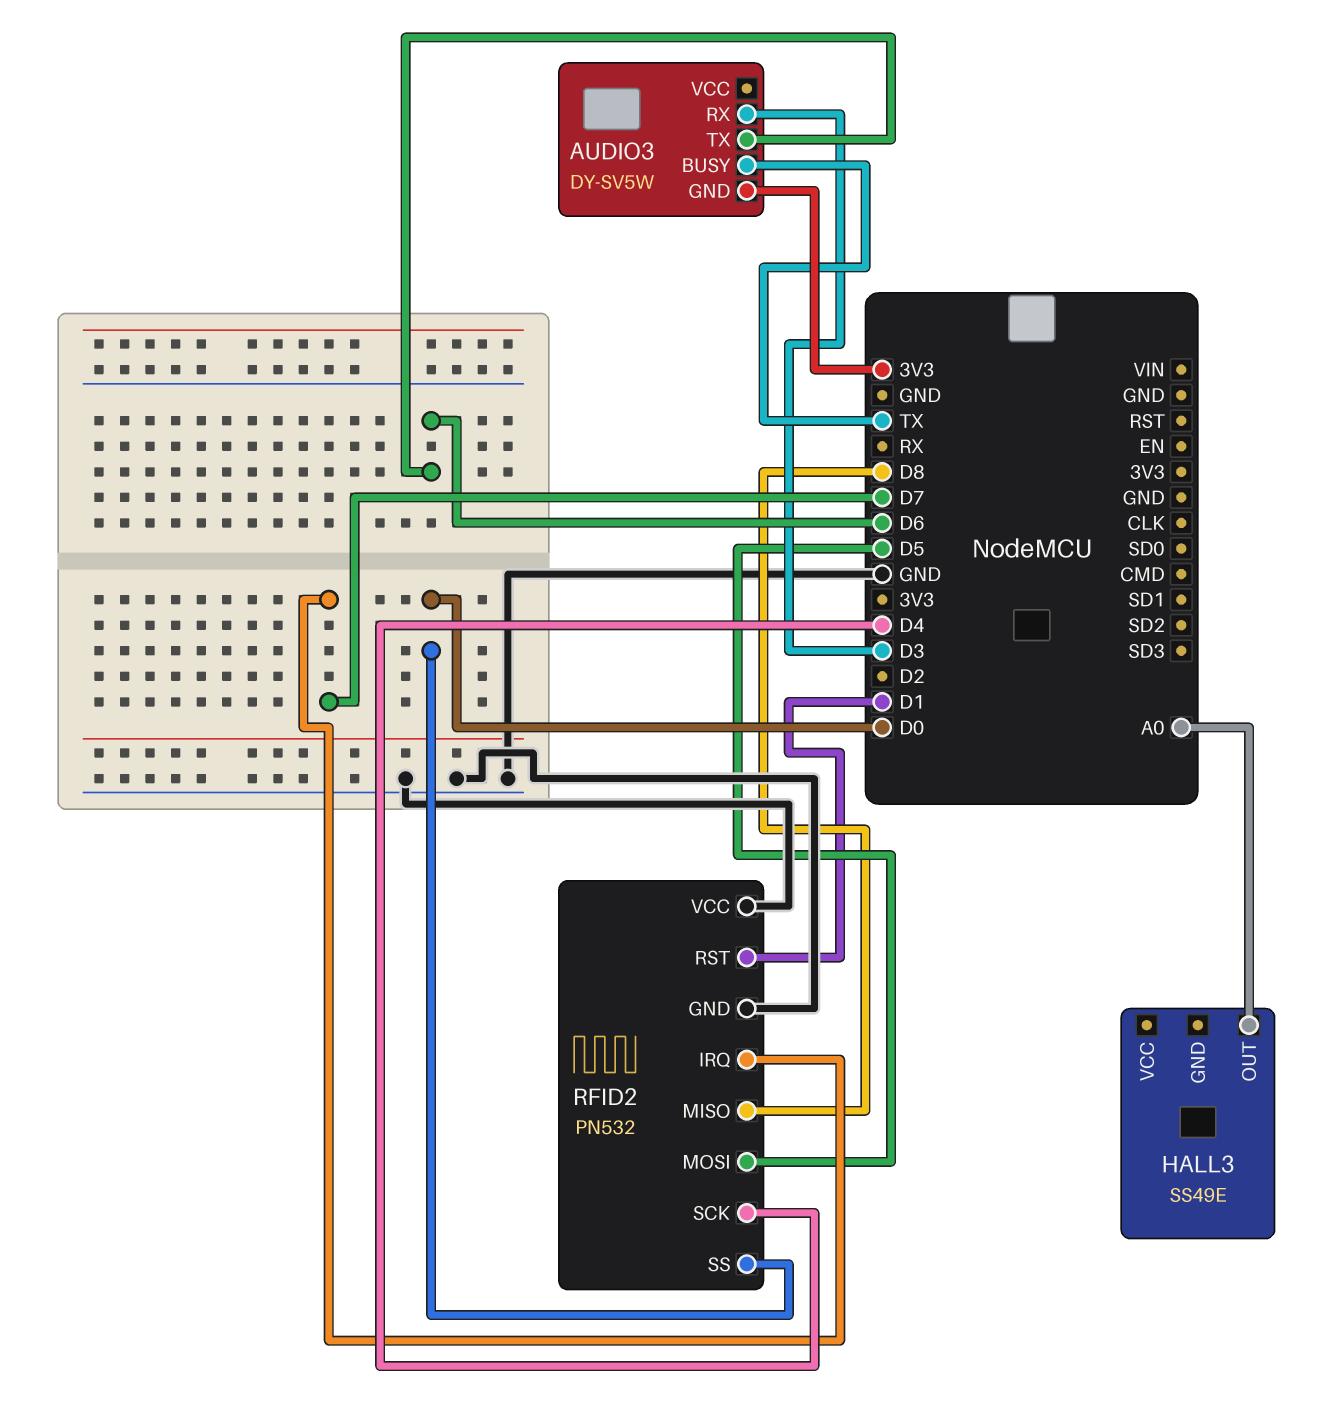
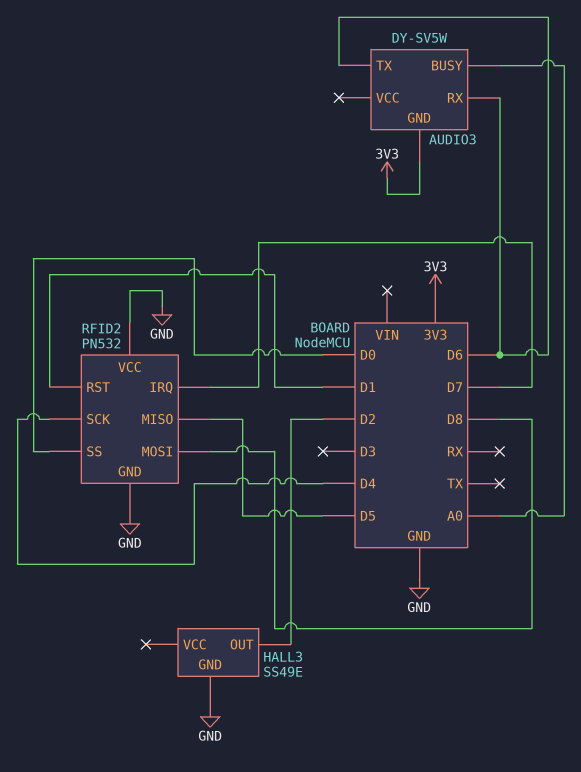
AUDIO3 pin BUSY: TX -> A0
AUDIO3 pin RX: D3 -> D6
HALL3 pin GND: none -> GND
HALL3 pin OUT: A0 -> D2
RFID2 pin MISO: D8 -> D5
RFID2 pin MOSI: D5 -> D8

